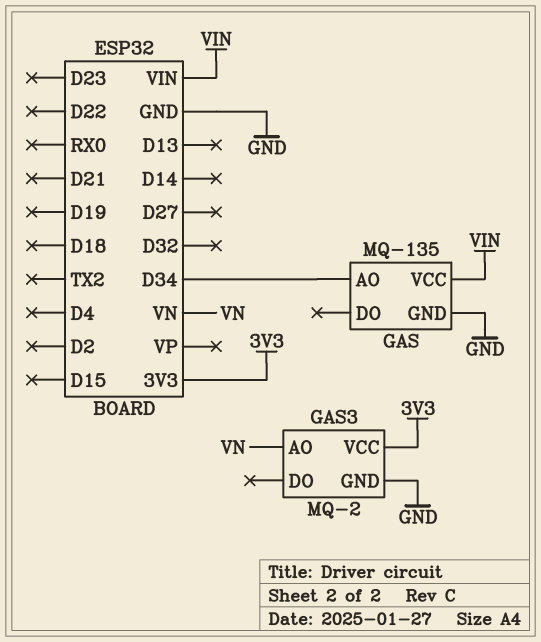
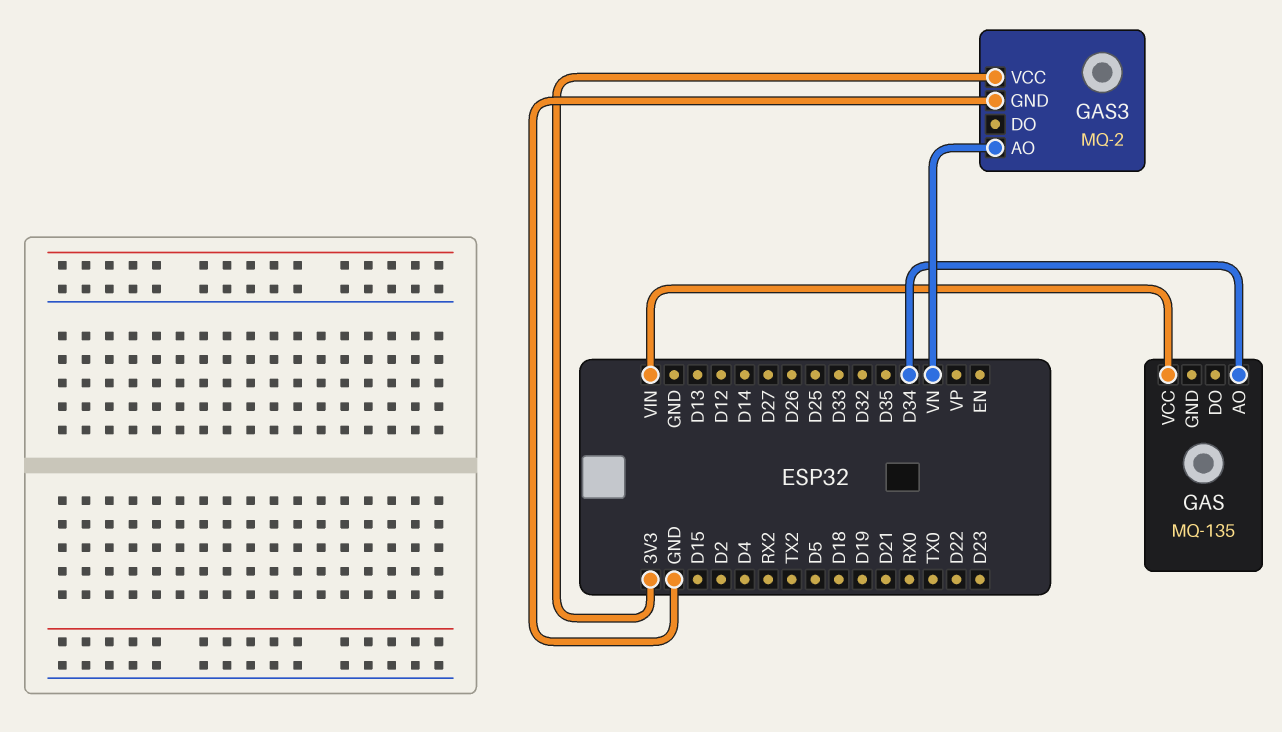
GAS pin GND: GND -> none

